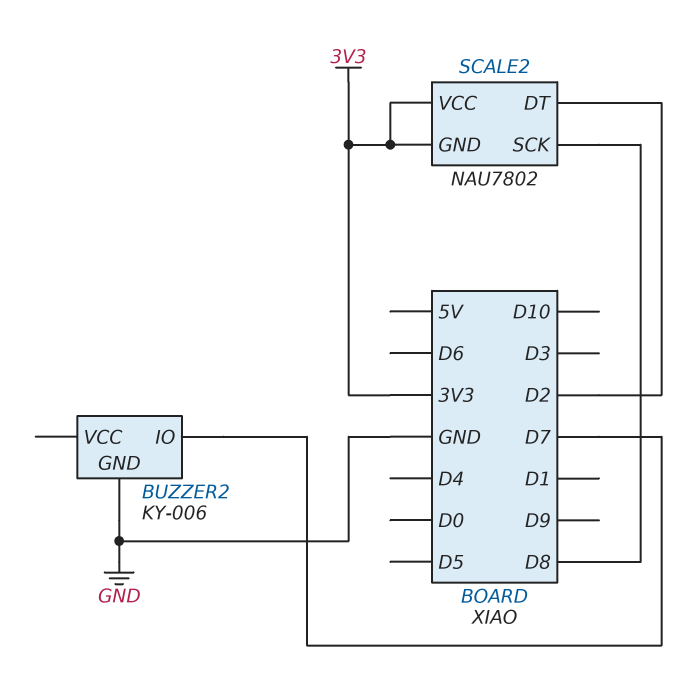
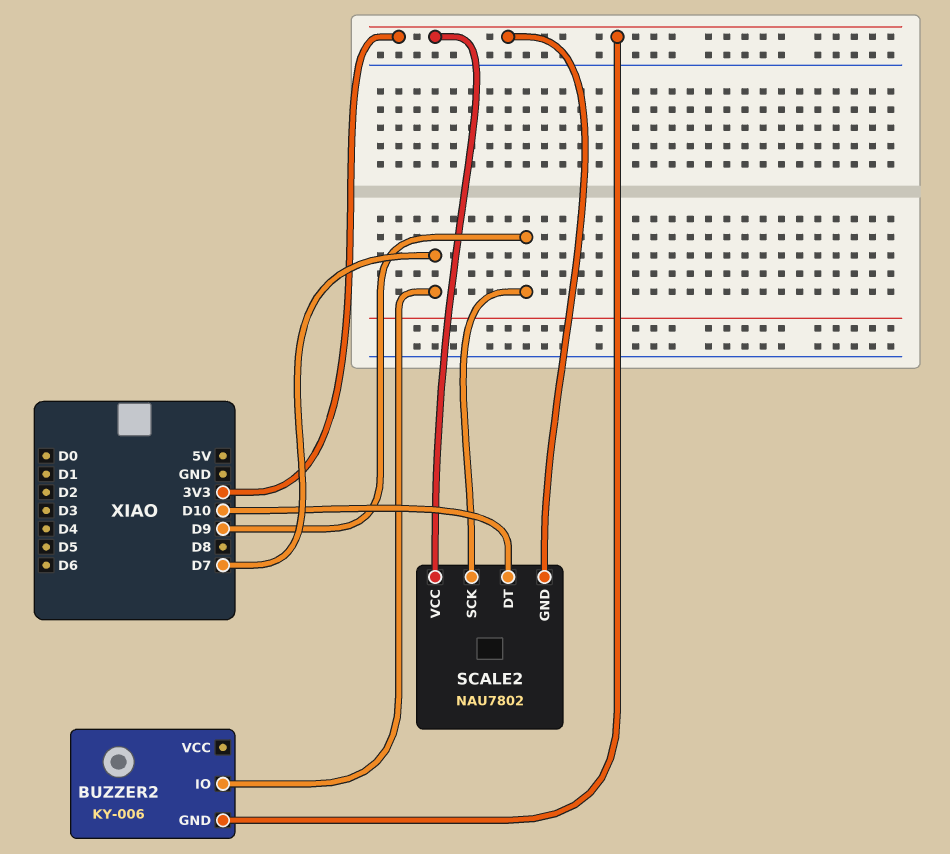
BUZZER2 pin GND: GND -> 3V3
SCALE2 pin DT: D2 -> D10
SCALE2 pin SCK: D8 -> D9

